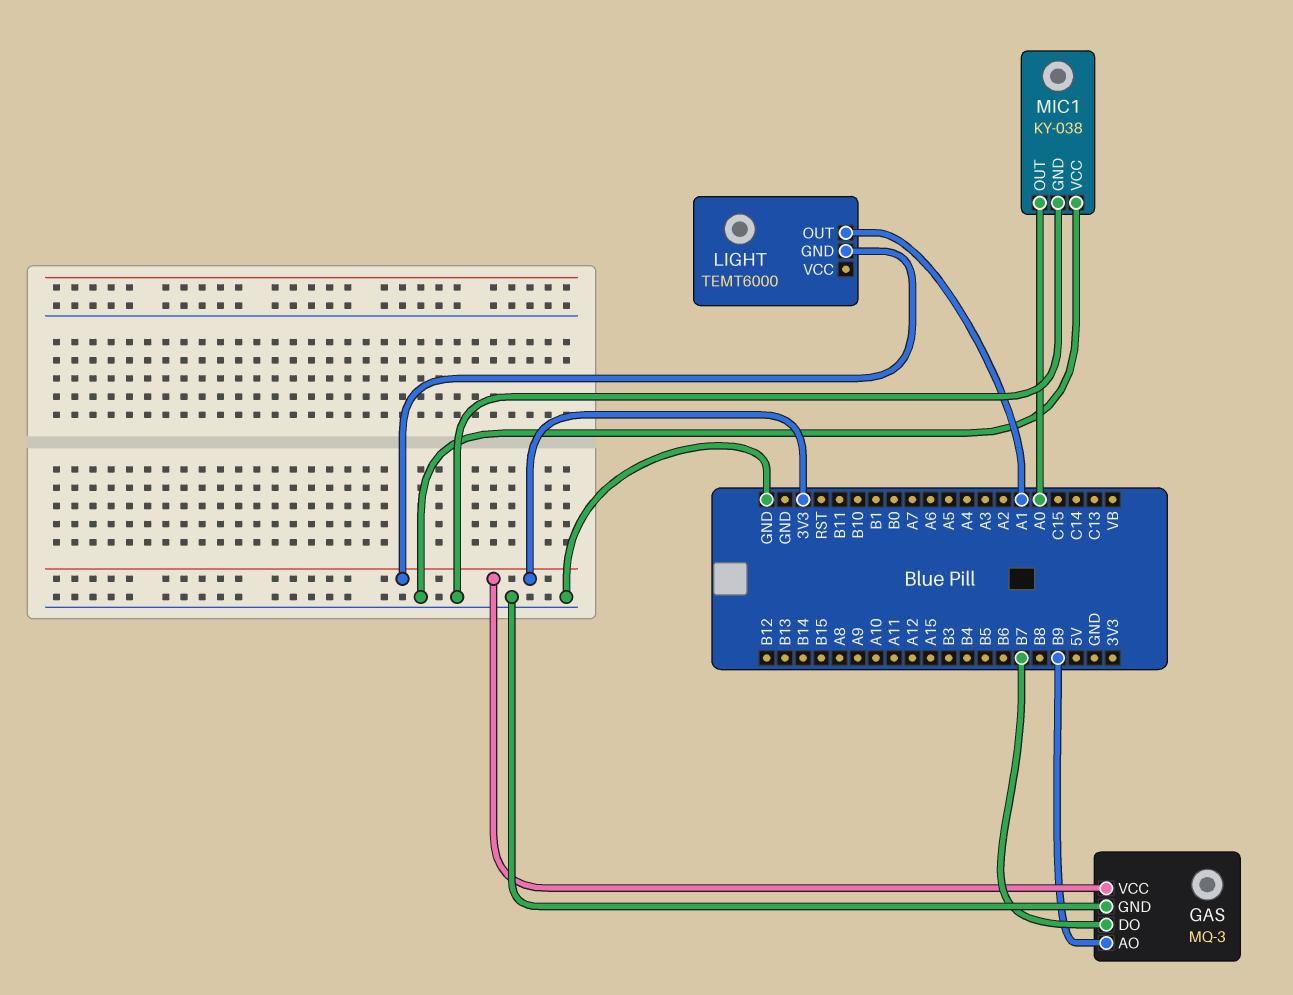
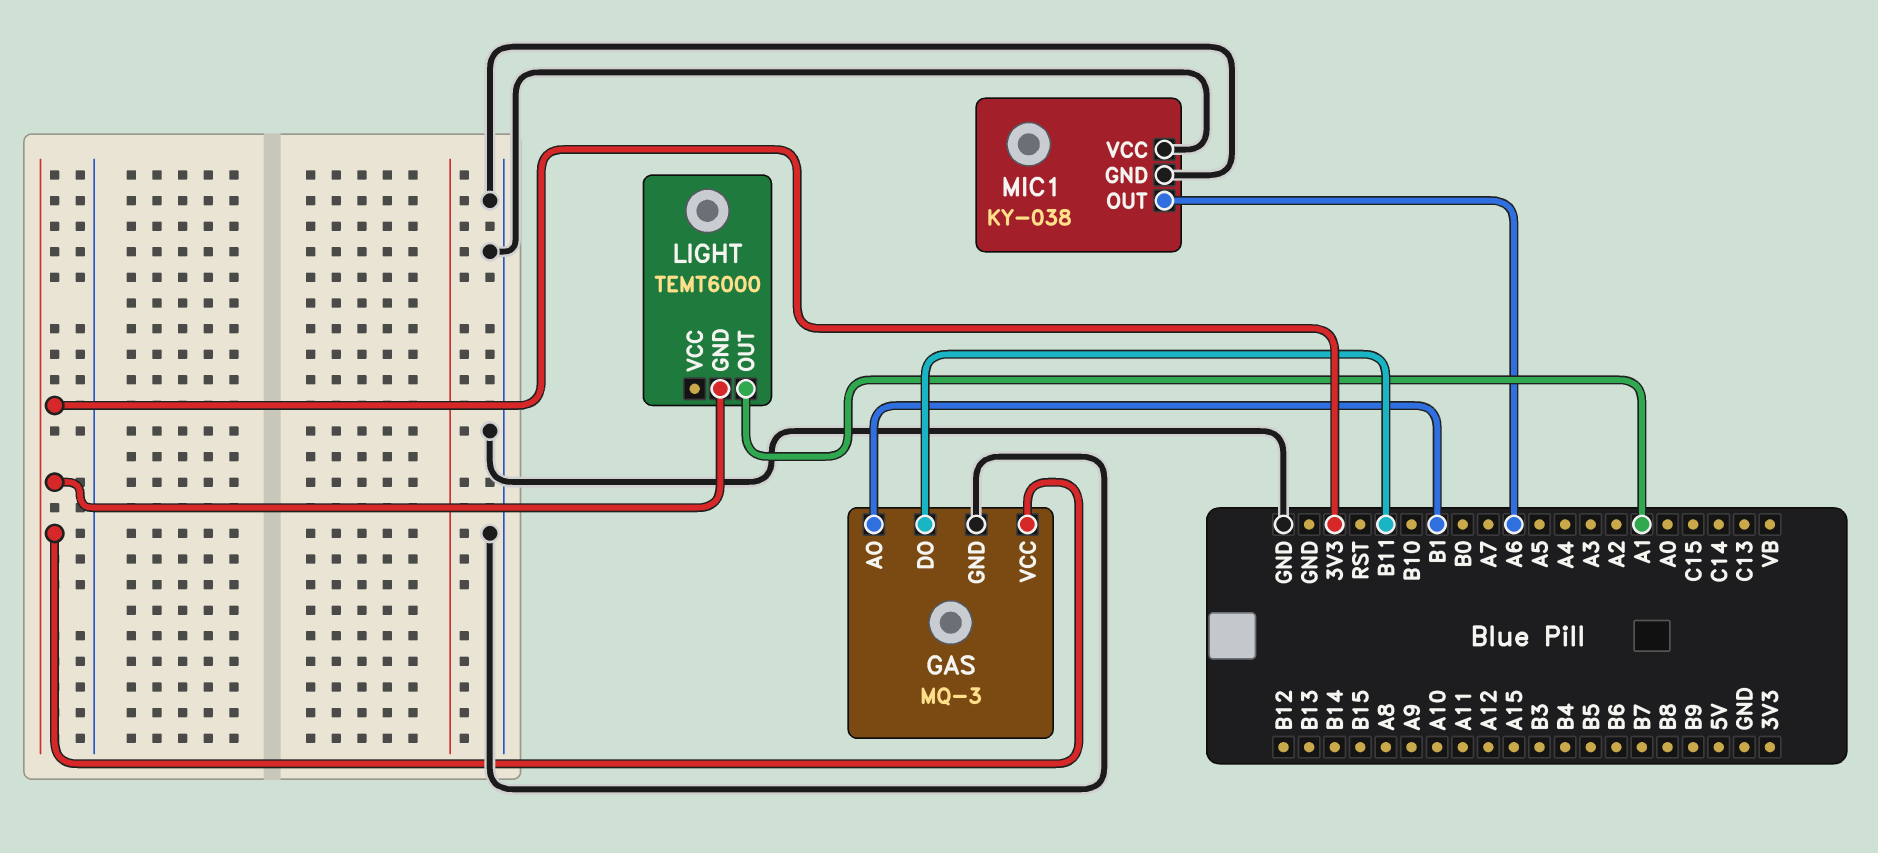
GAS pin AO: B9 -> B1
GAS pin DO: B7 -> B11
MIC1 pin OUT: A0 -> A6

